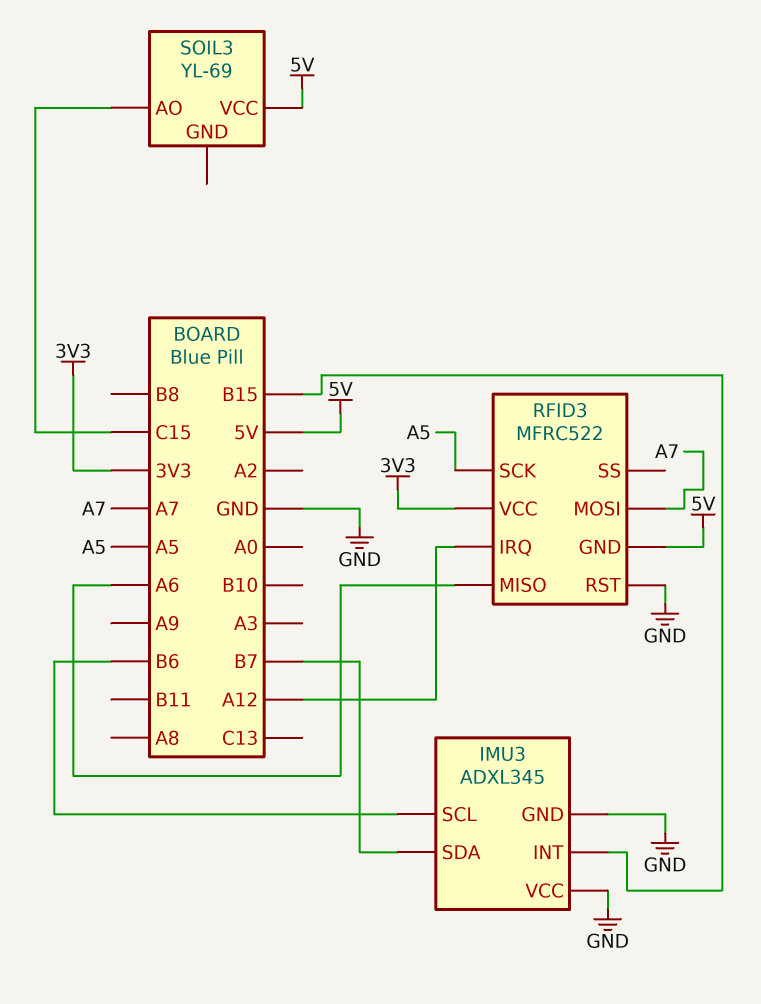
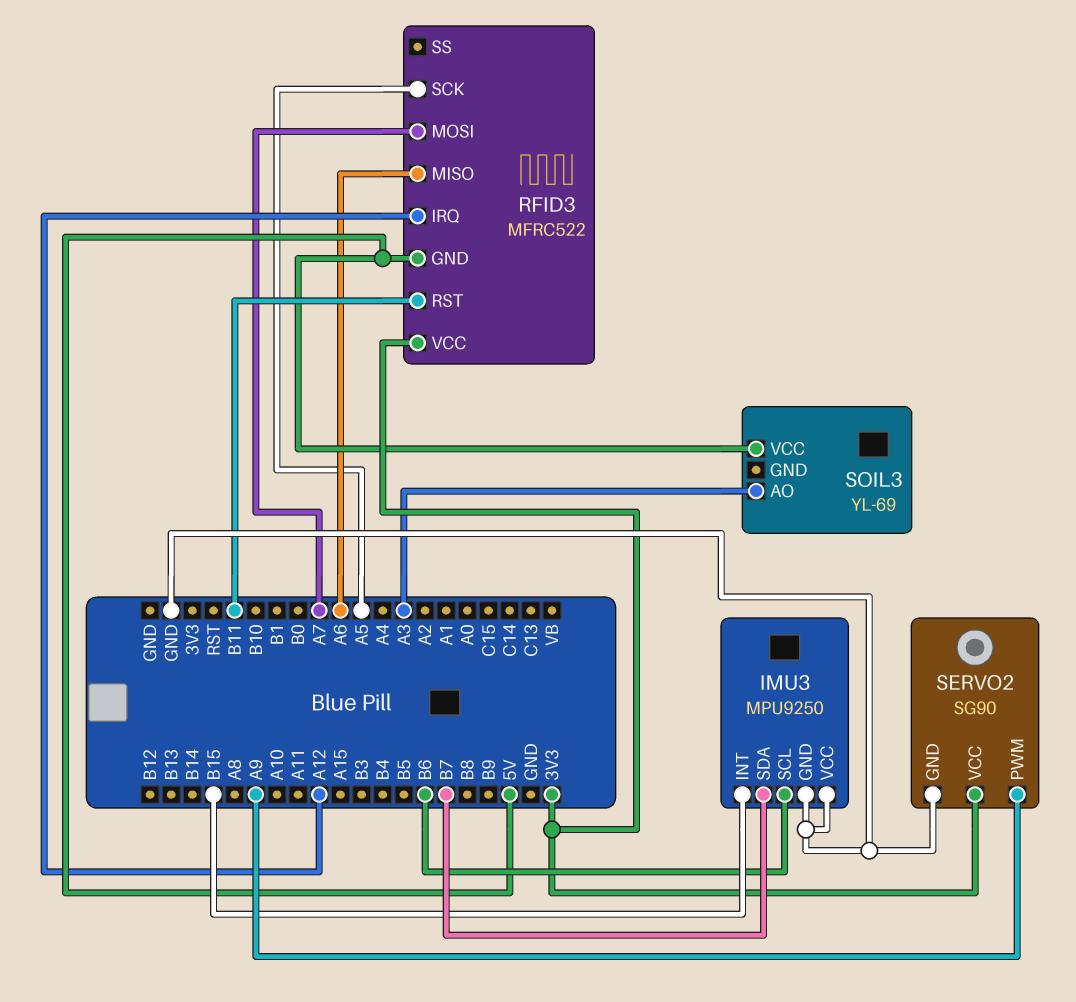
IMU3: ADXL345 -> MPU9250
RFID3 pin RST: GND -> B11
SERVO2: none -> SG90
SERVO2 pin GND: none -> GND
SERVO2 pin PWM: none -> A9
SERVO2 pin VCC: none -> 3V3
SOIL3 pin AO: C15 -> A3

